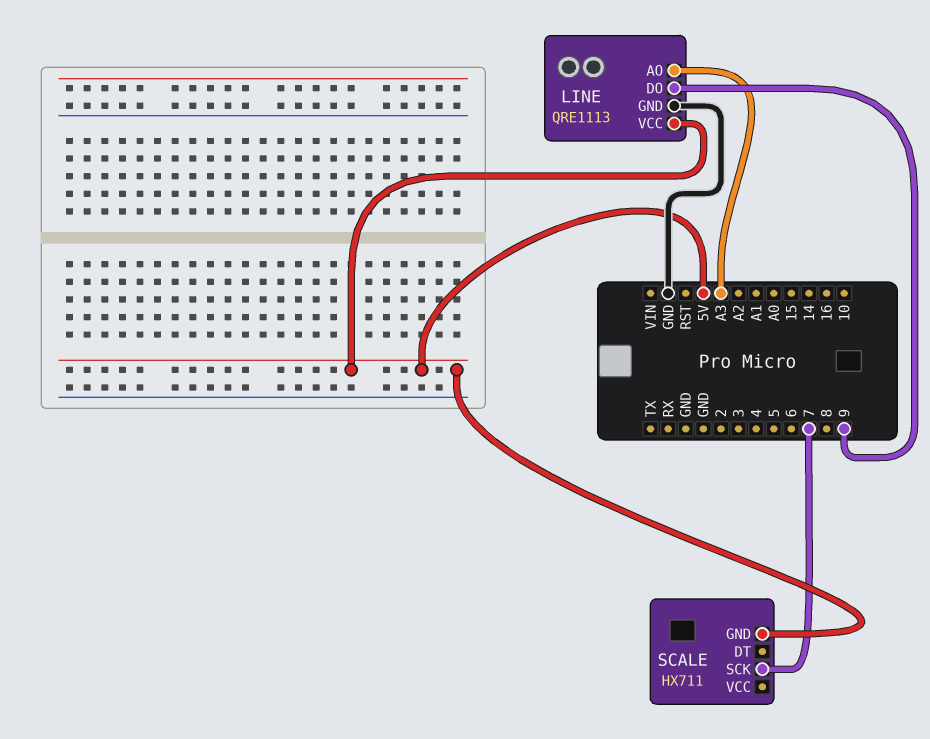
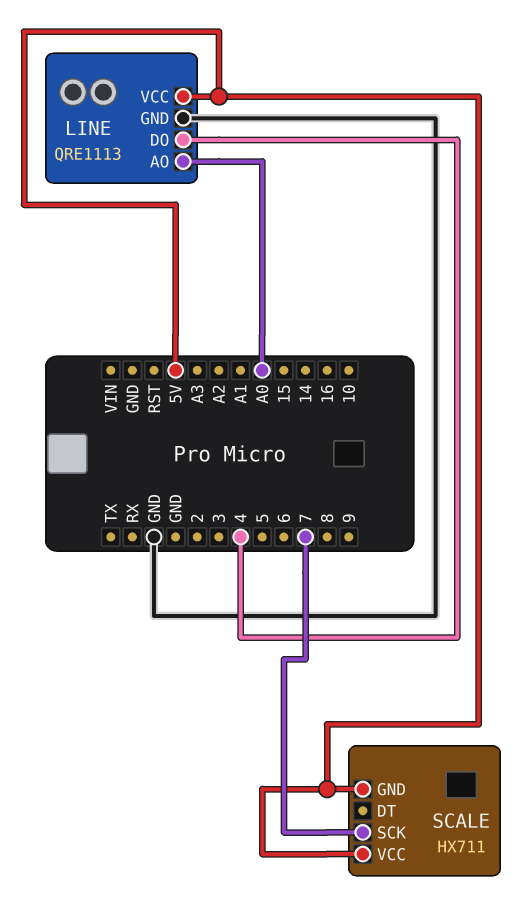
LINE pin AO: A3 -> A0
LINE pin DO: 9 -> 4
SCALE pin VCC: none -> 5V

